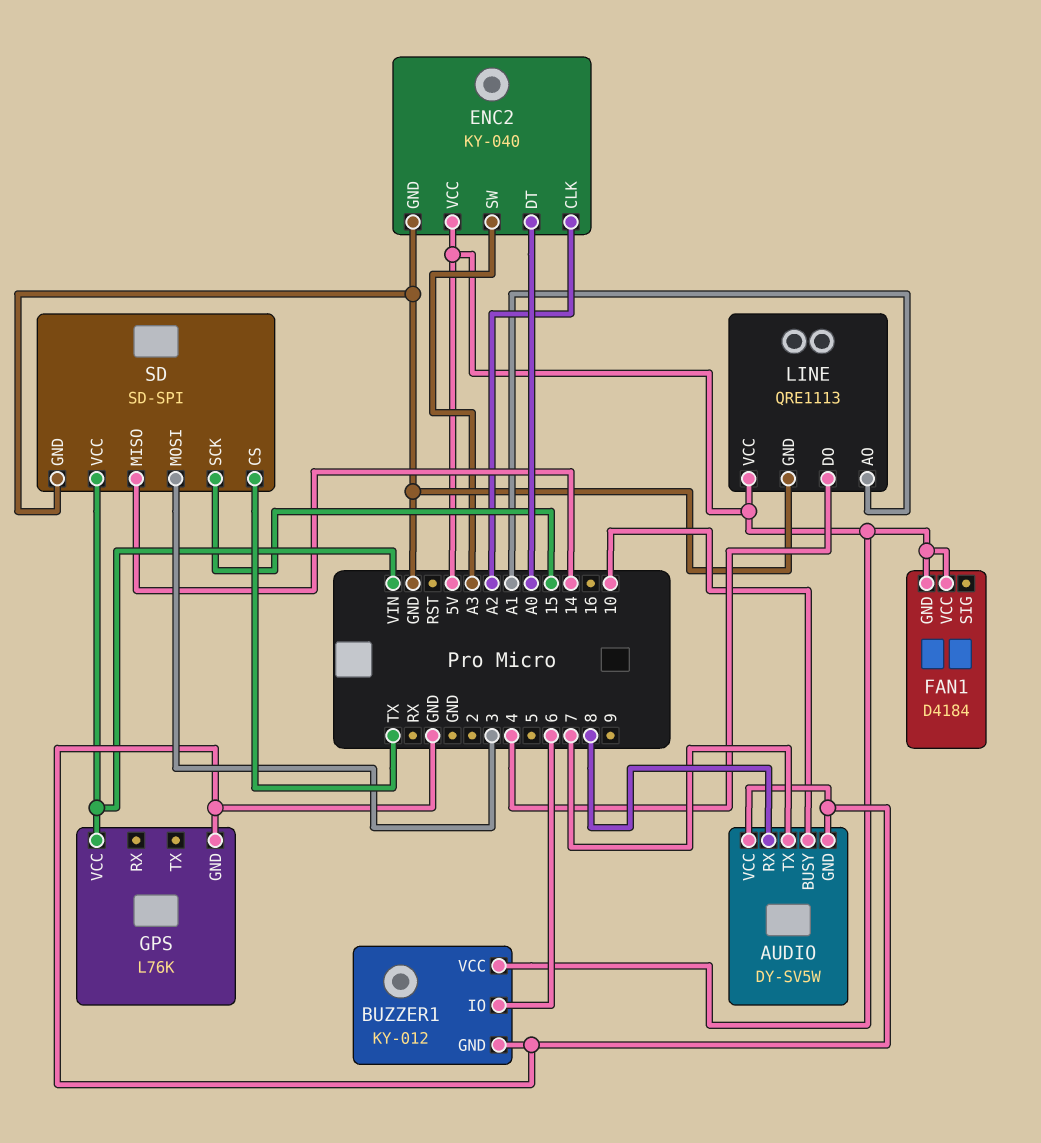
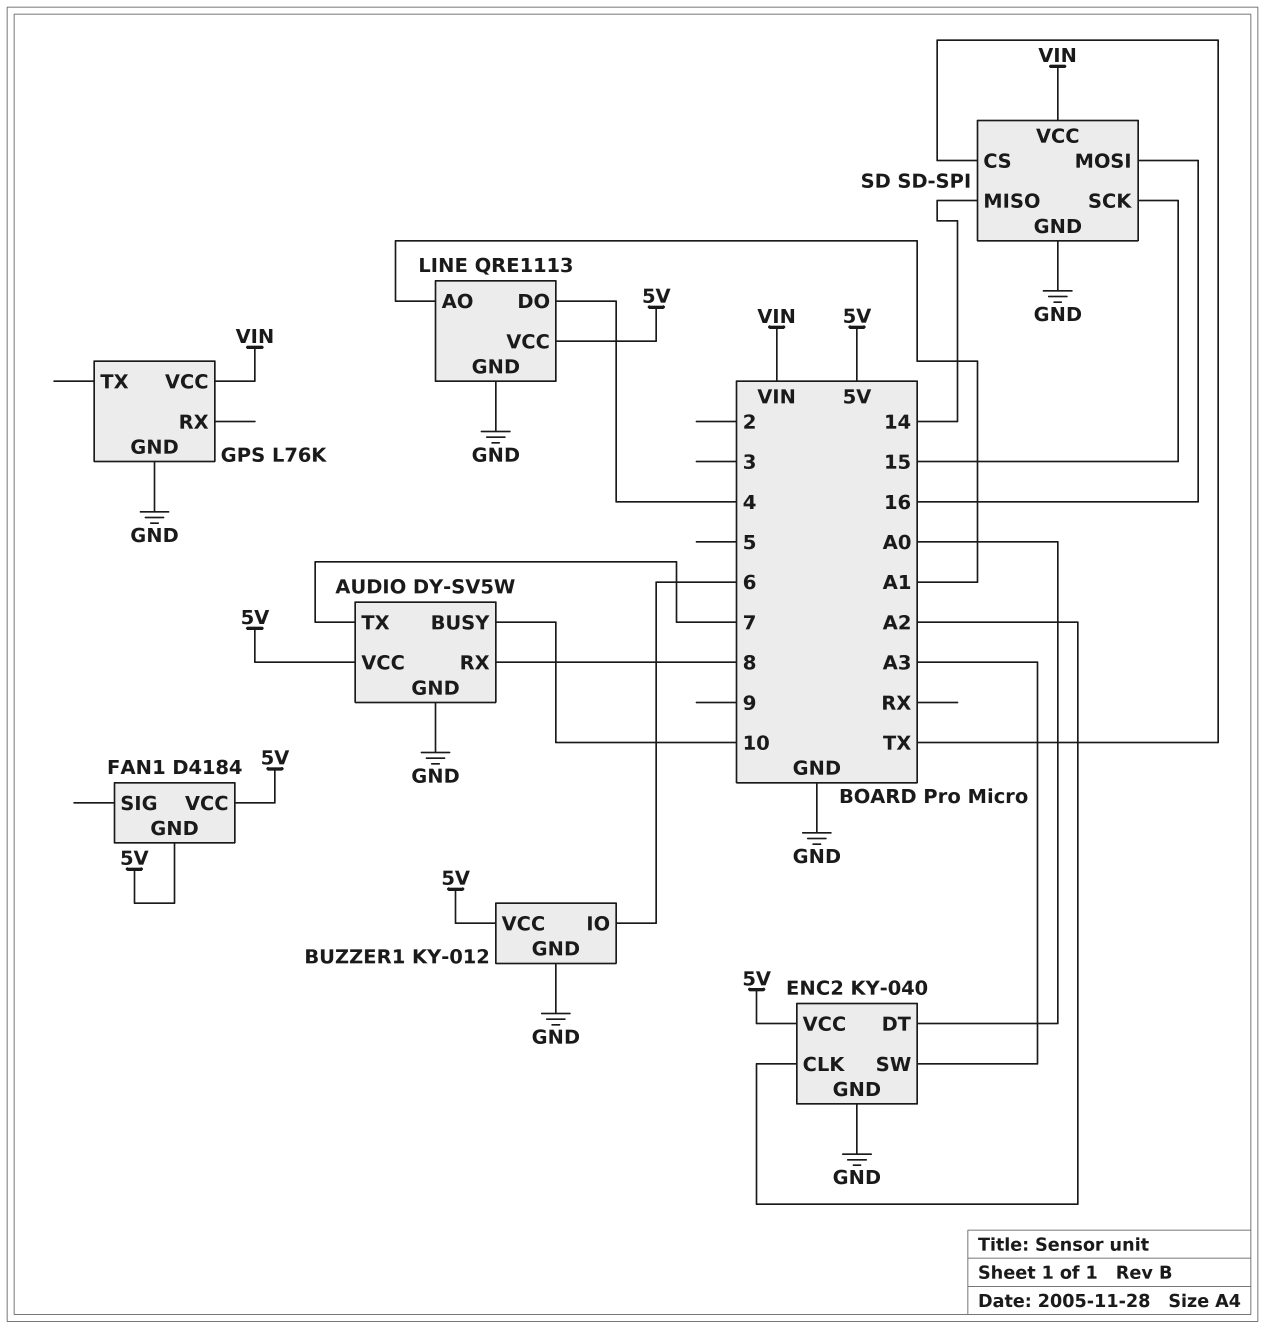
AUDIO pin VCC: GND -> 5V
SD pin MOSI: 3 -> 16

